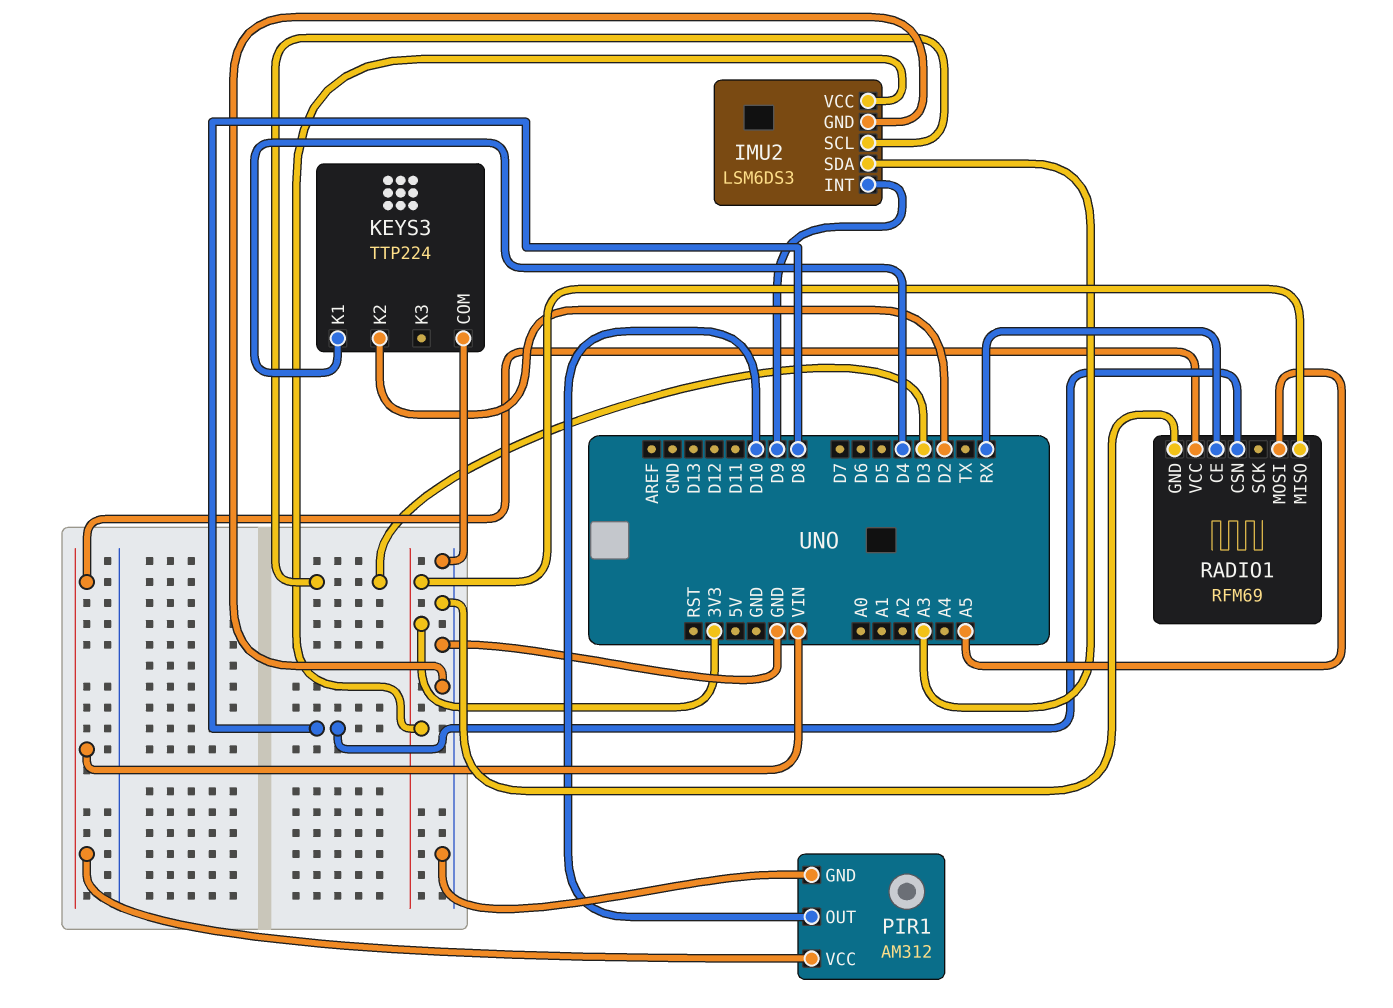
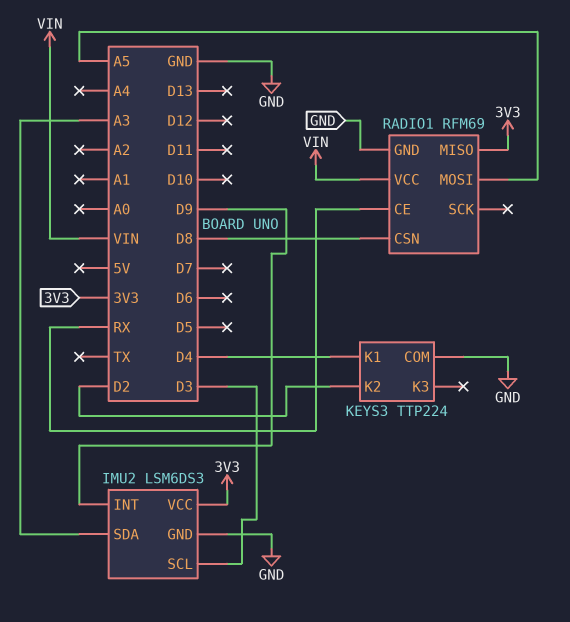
PIR1: AM312 -> none
PIR1 pin GND: GND -> none
PIR1 pin OUT: D10 -> none
PIR1 pin VCC: VIN -> none

